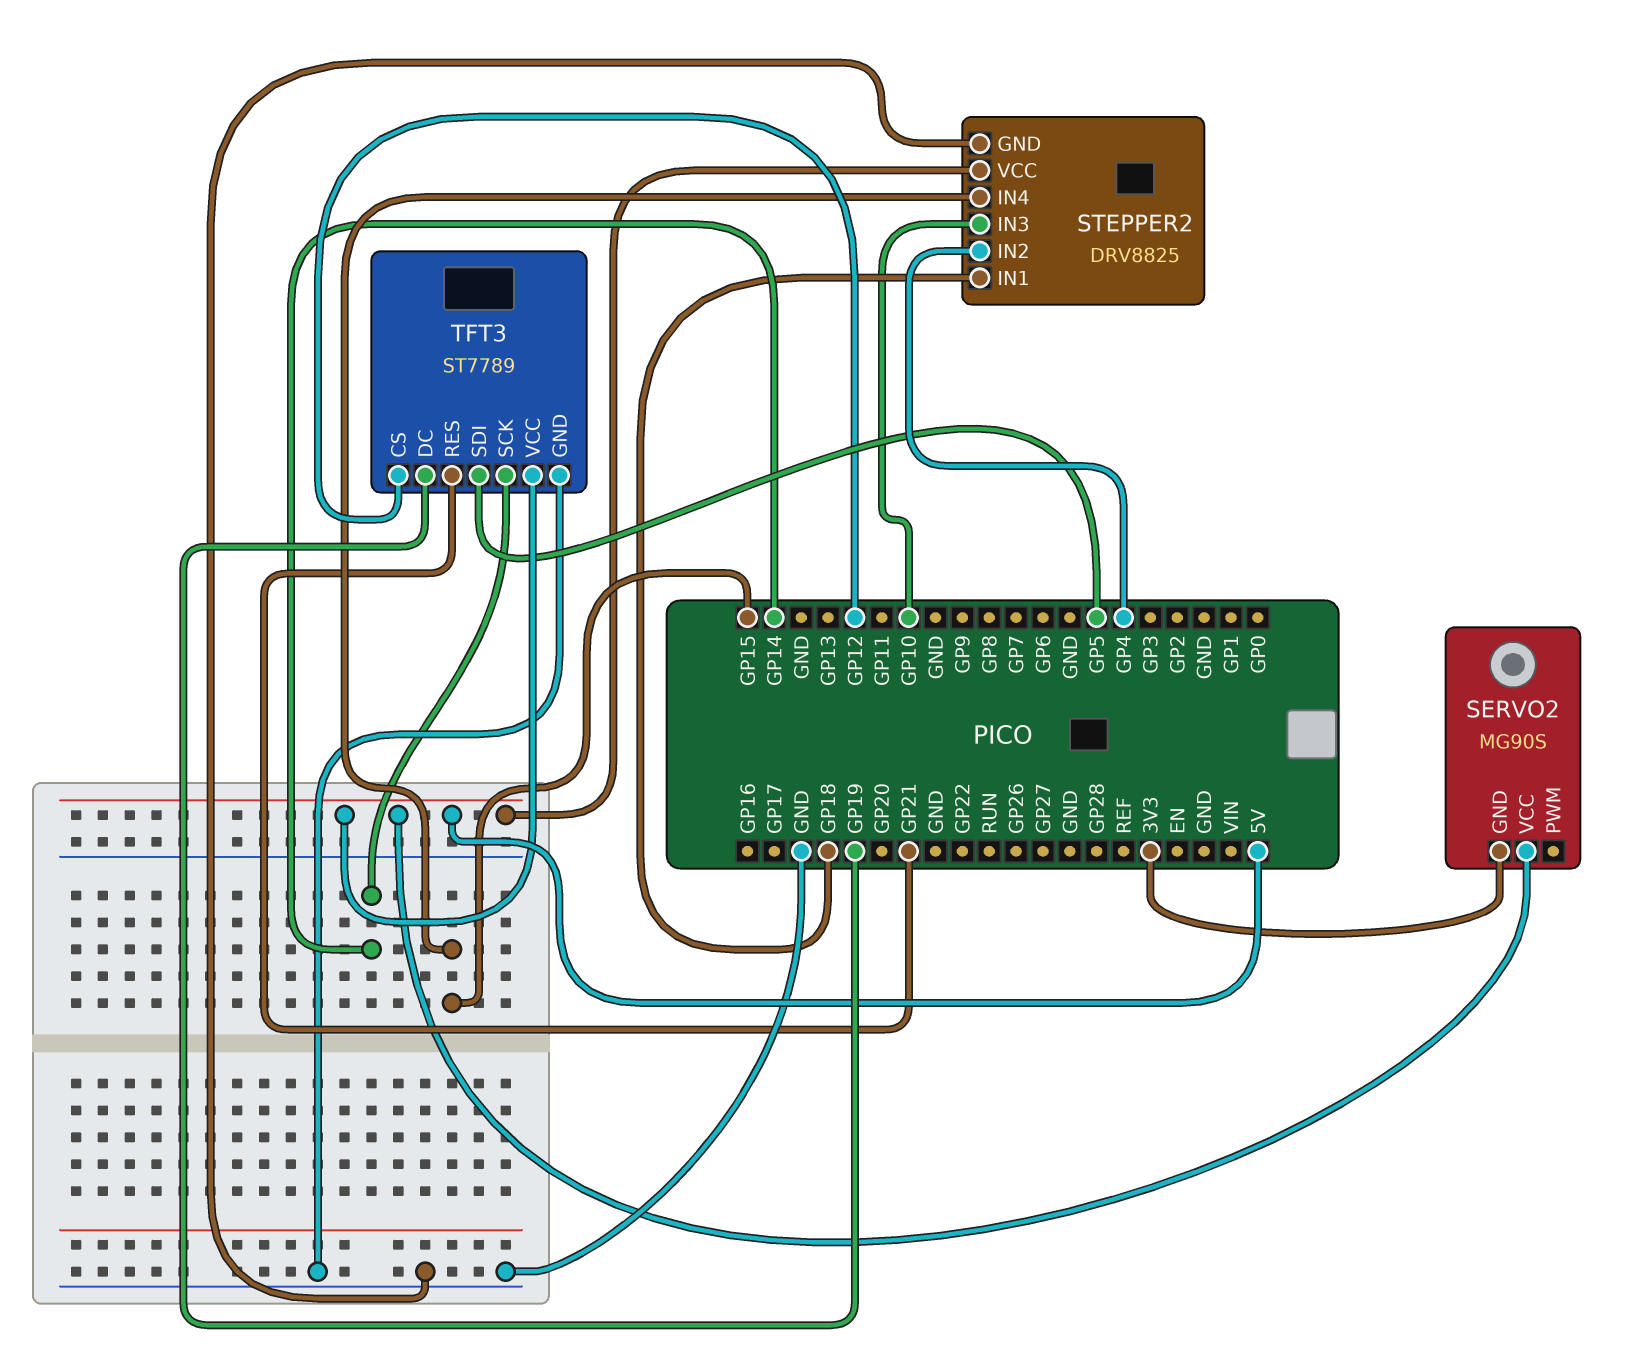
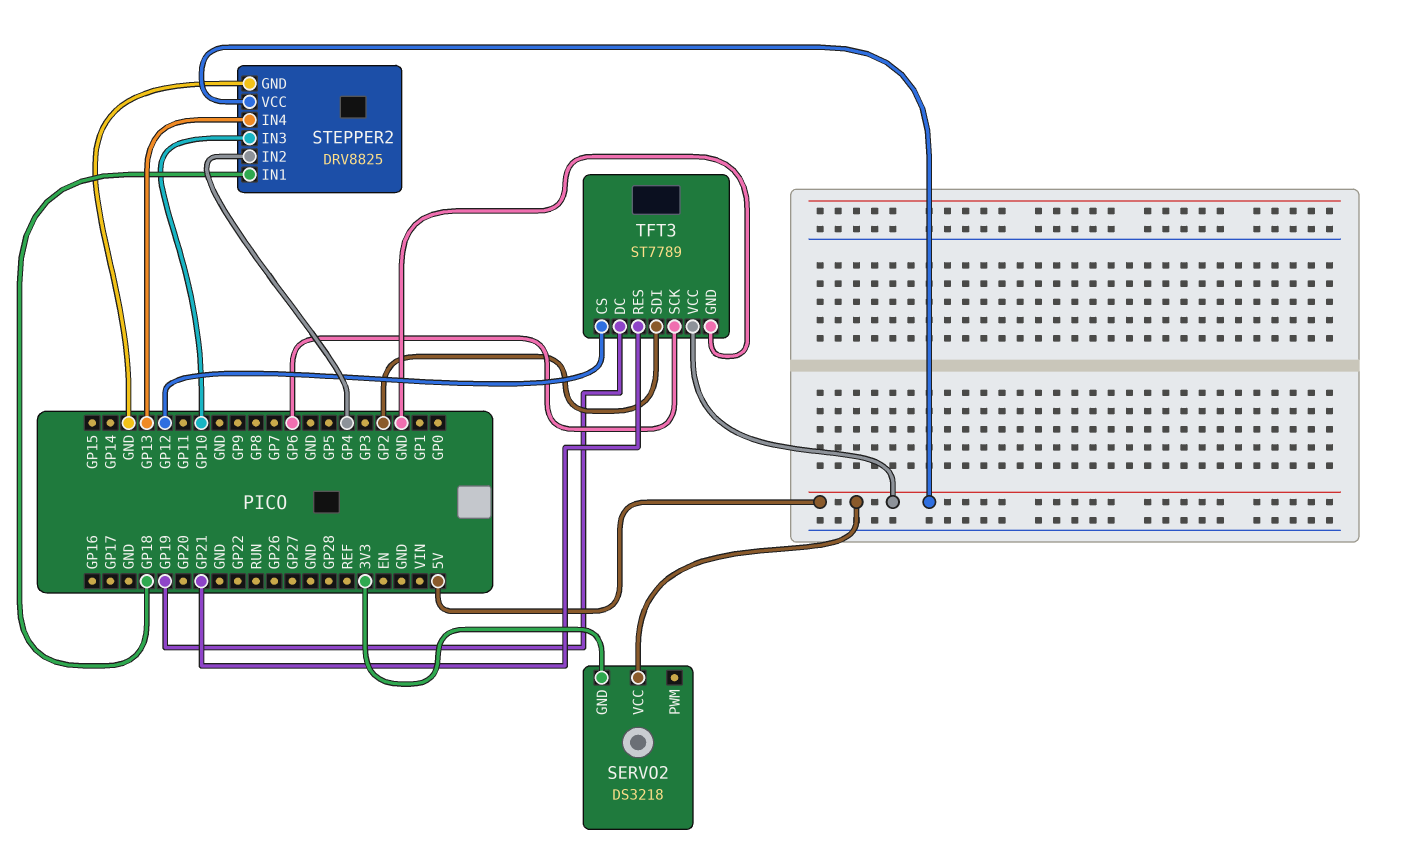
SERVO2: MG90S -> DS3218
STEPPER2 pin IN4: GP15 -> GP13
TFT3 pin SCK: GP14 -> GP6
TFT3 pin SDI: GP5 -> GP2

